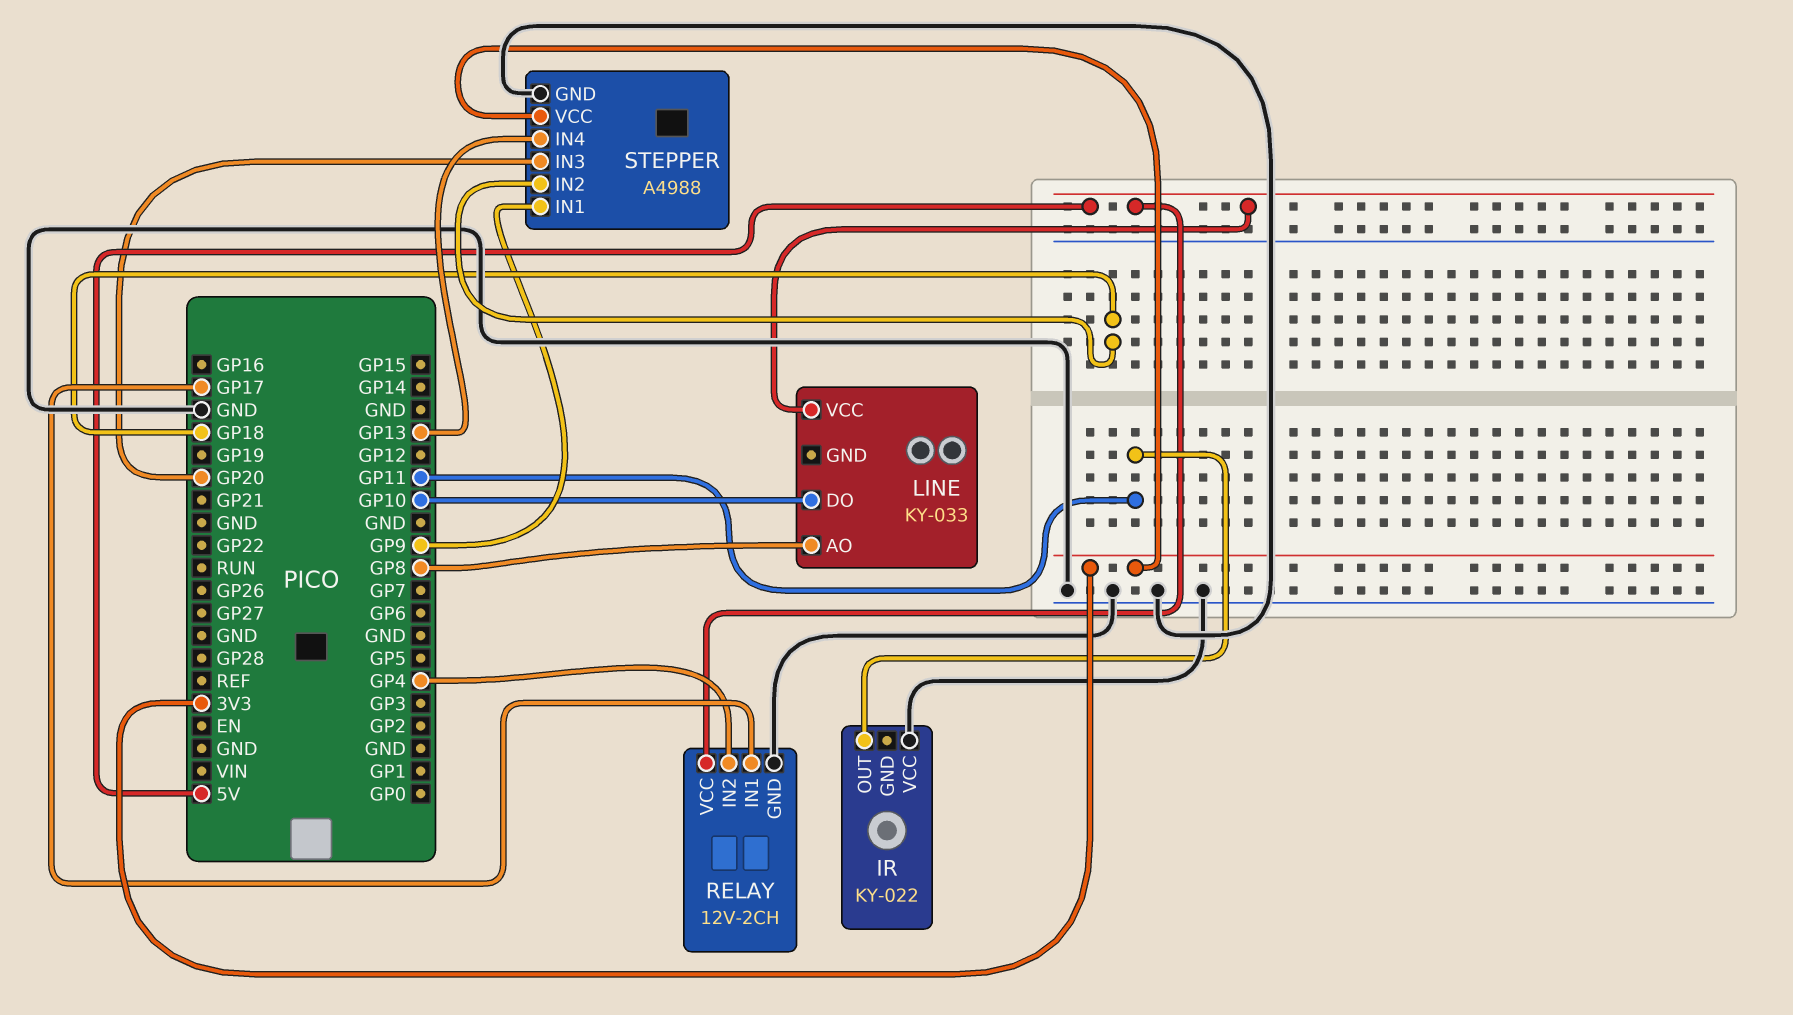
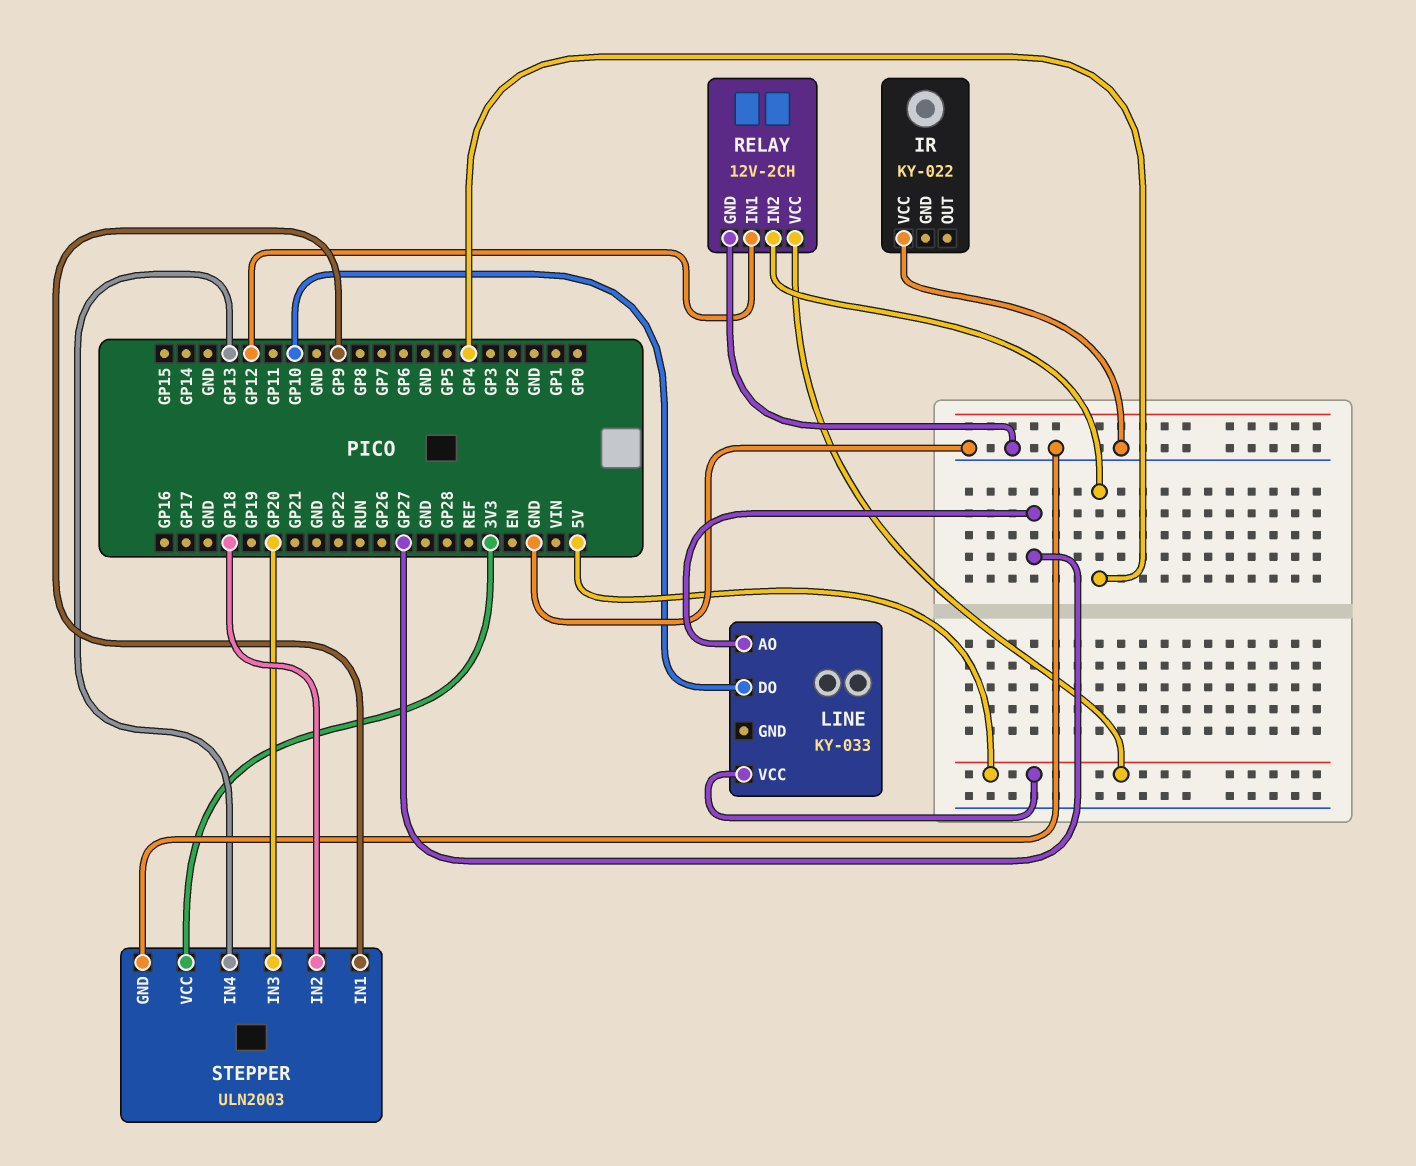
IR pin OUT: GP11 -> none
LINE pin AO: GP8 -> GP27
RELAY pin IN1: GP17 -> GP12
STEPPER: A4988 -> ULN2003

